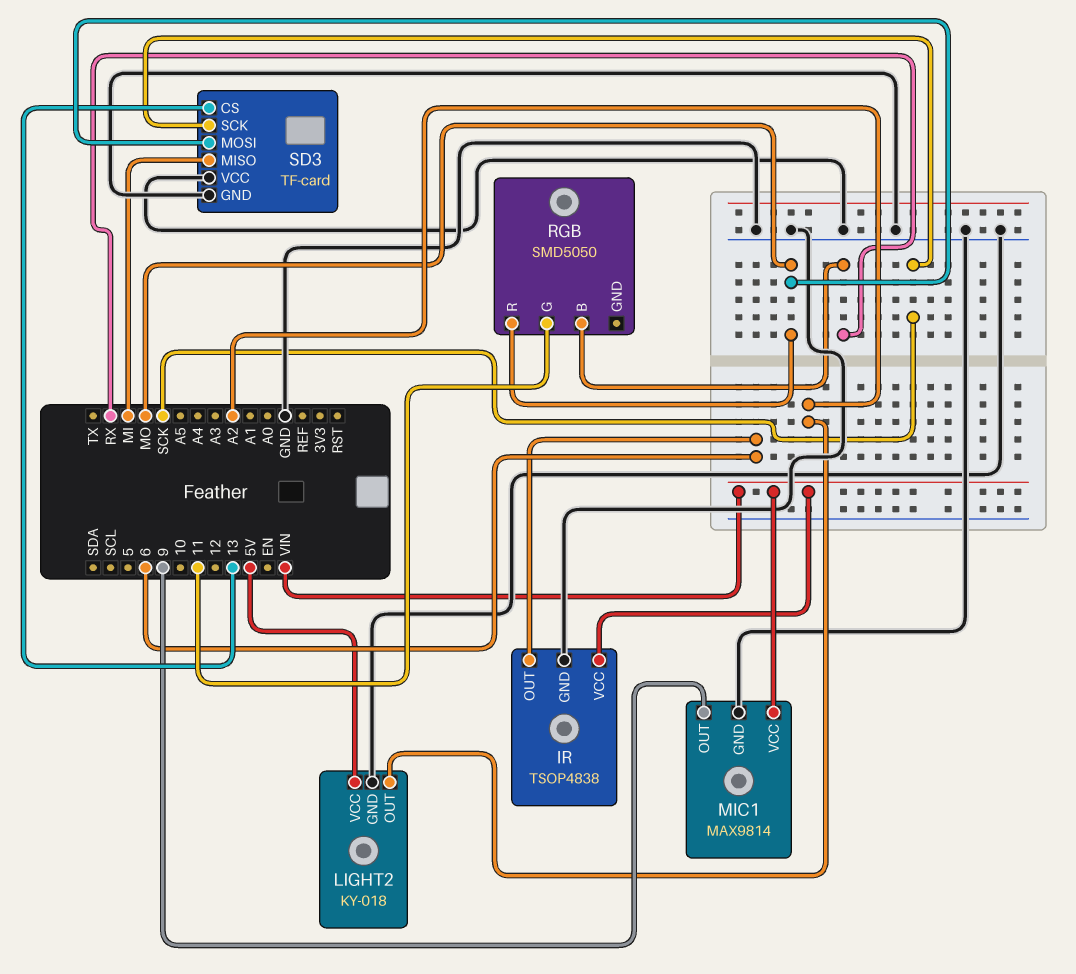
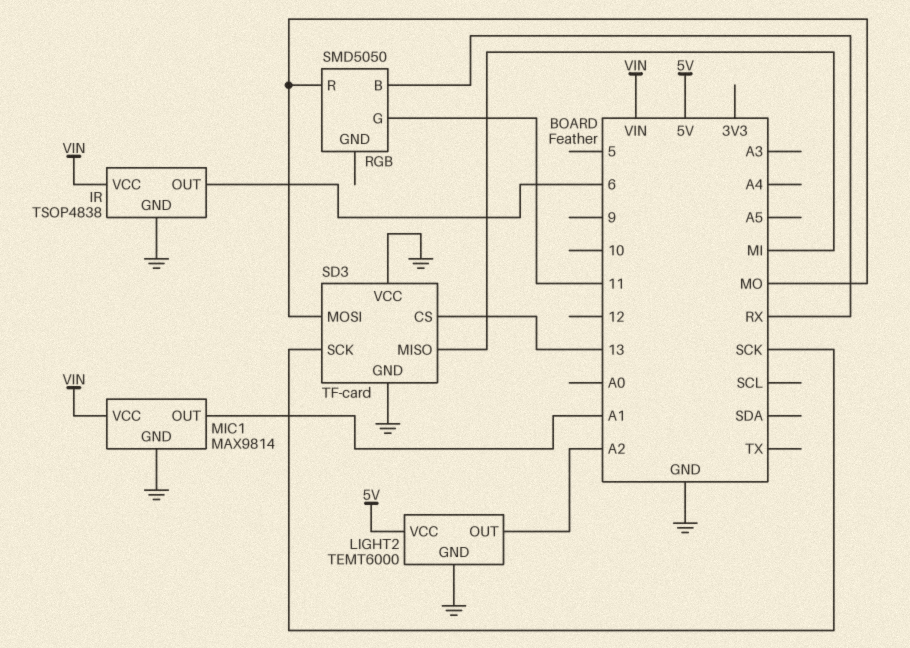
LIGHT2: KY-018 -> TEMT6000
MIC1 pin OUT: 9 -> A1

